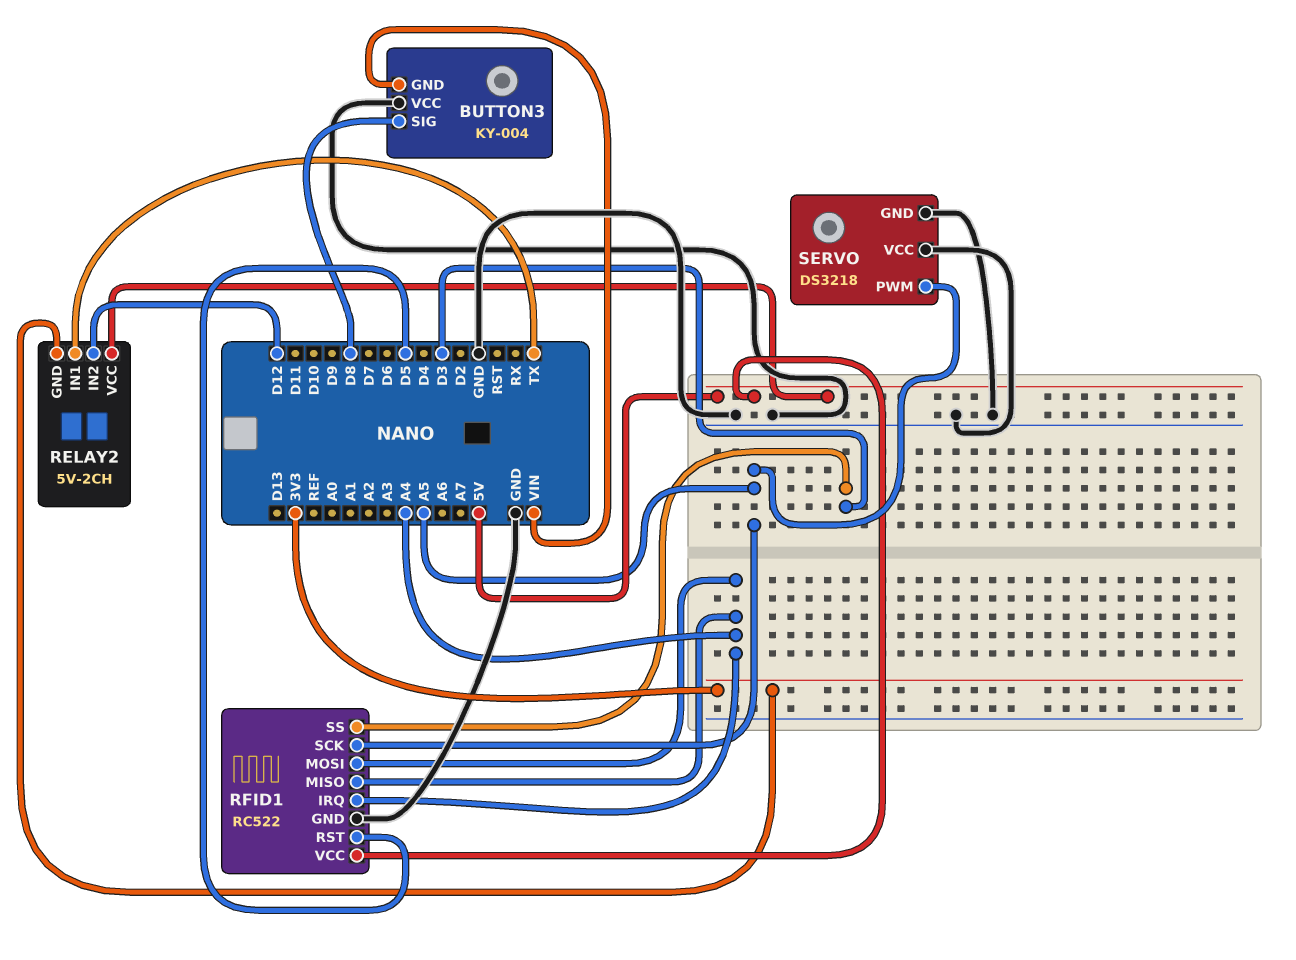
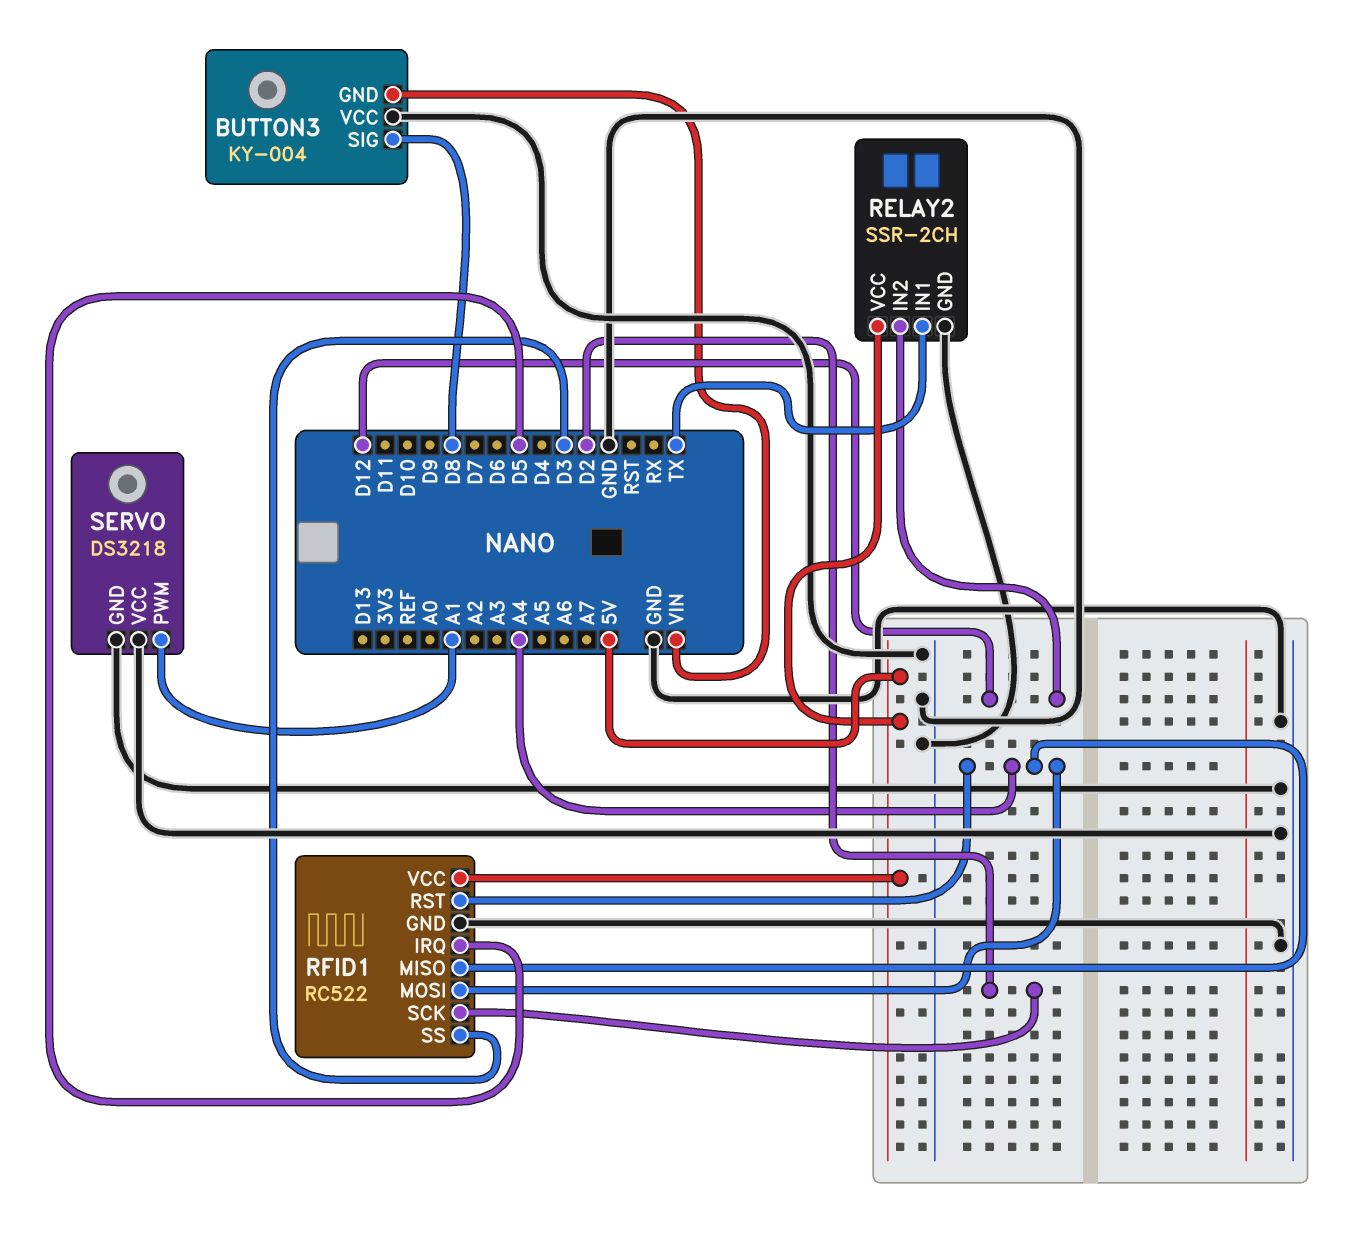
RELAY2: 5V-2CH -> SSR-2CH
RELAY2 pin GND: 3V3 -> GND
RFID1 pin IRQ: A4 -> D5
RFID1 pin RST: D5 -> A4
RFID1 pin SCK: A5 -> D2
SERVO pin PWM: A5 -> A1

